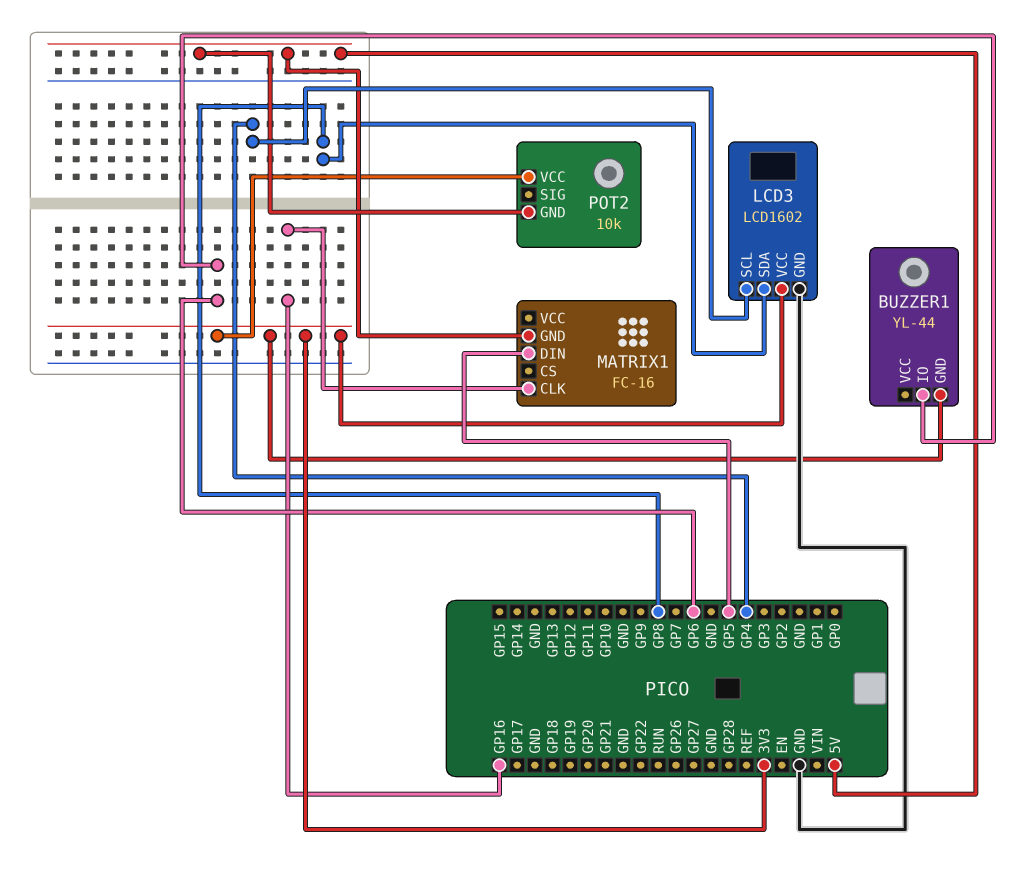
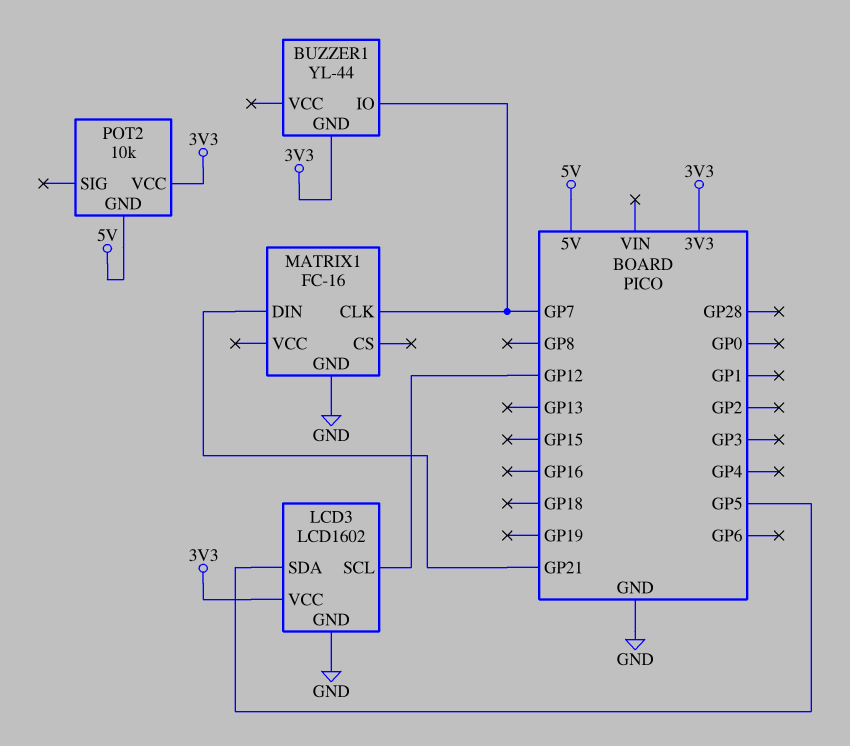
BUZZER1 pin IO: GP6 -> GP7
LCD3 pin SCL: GP4 -> GP12
LCD3 pin SDA: GP8 -> GP5
MATRIX1 pin CLK: GP16 -> GP7
MATRIX1 pin DIN: GP5 -> GP21
MATRIX1 pin GND: 5V -> GND

